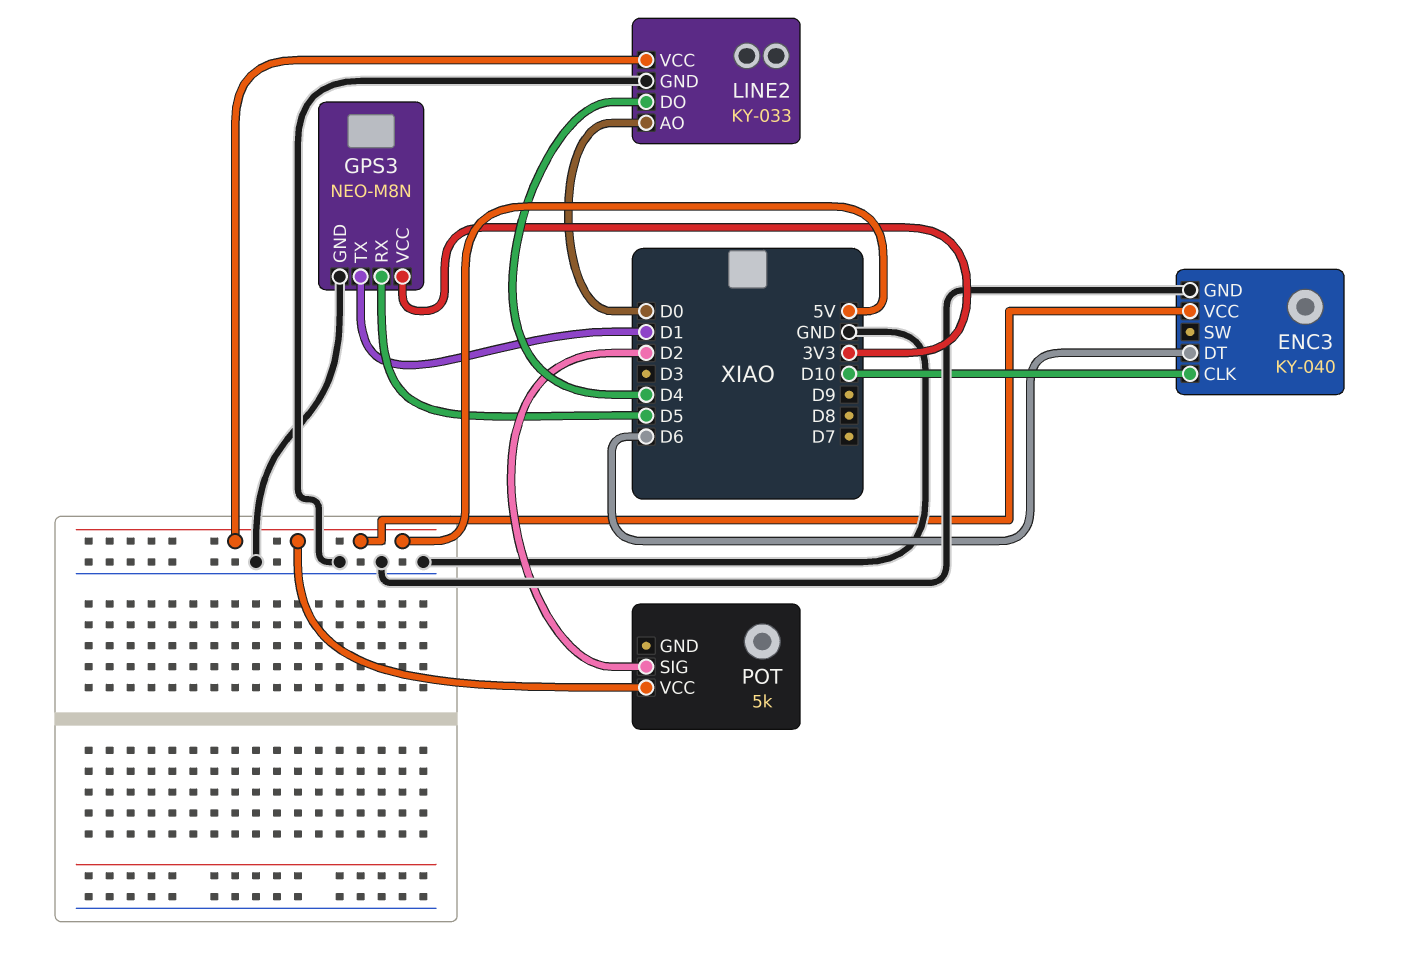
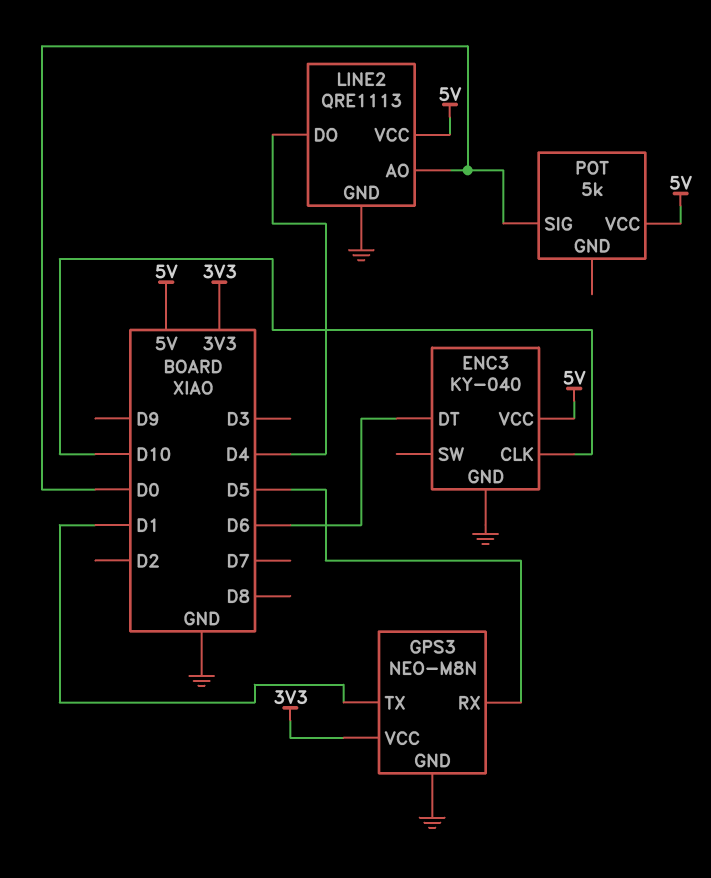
LINE2: KY-033 -> QRE1113
POT pin SIG: D2 -> D0

